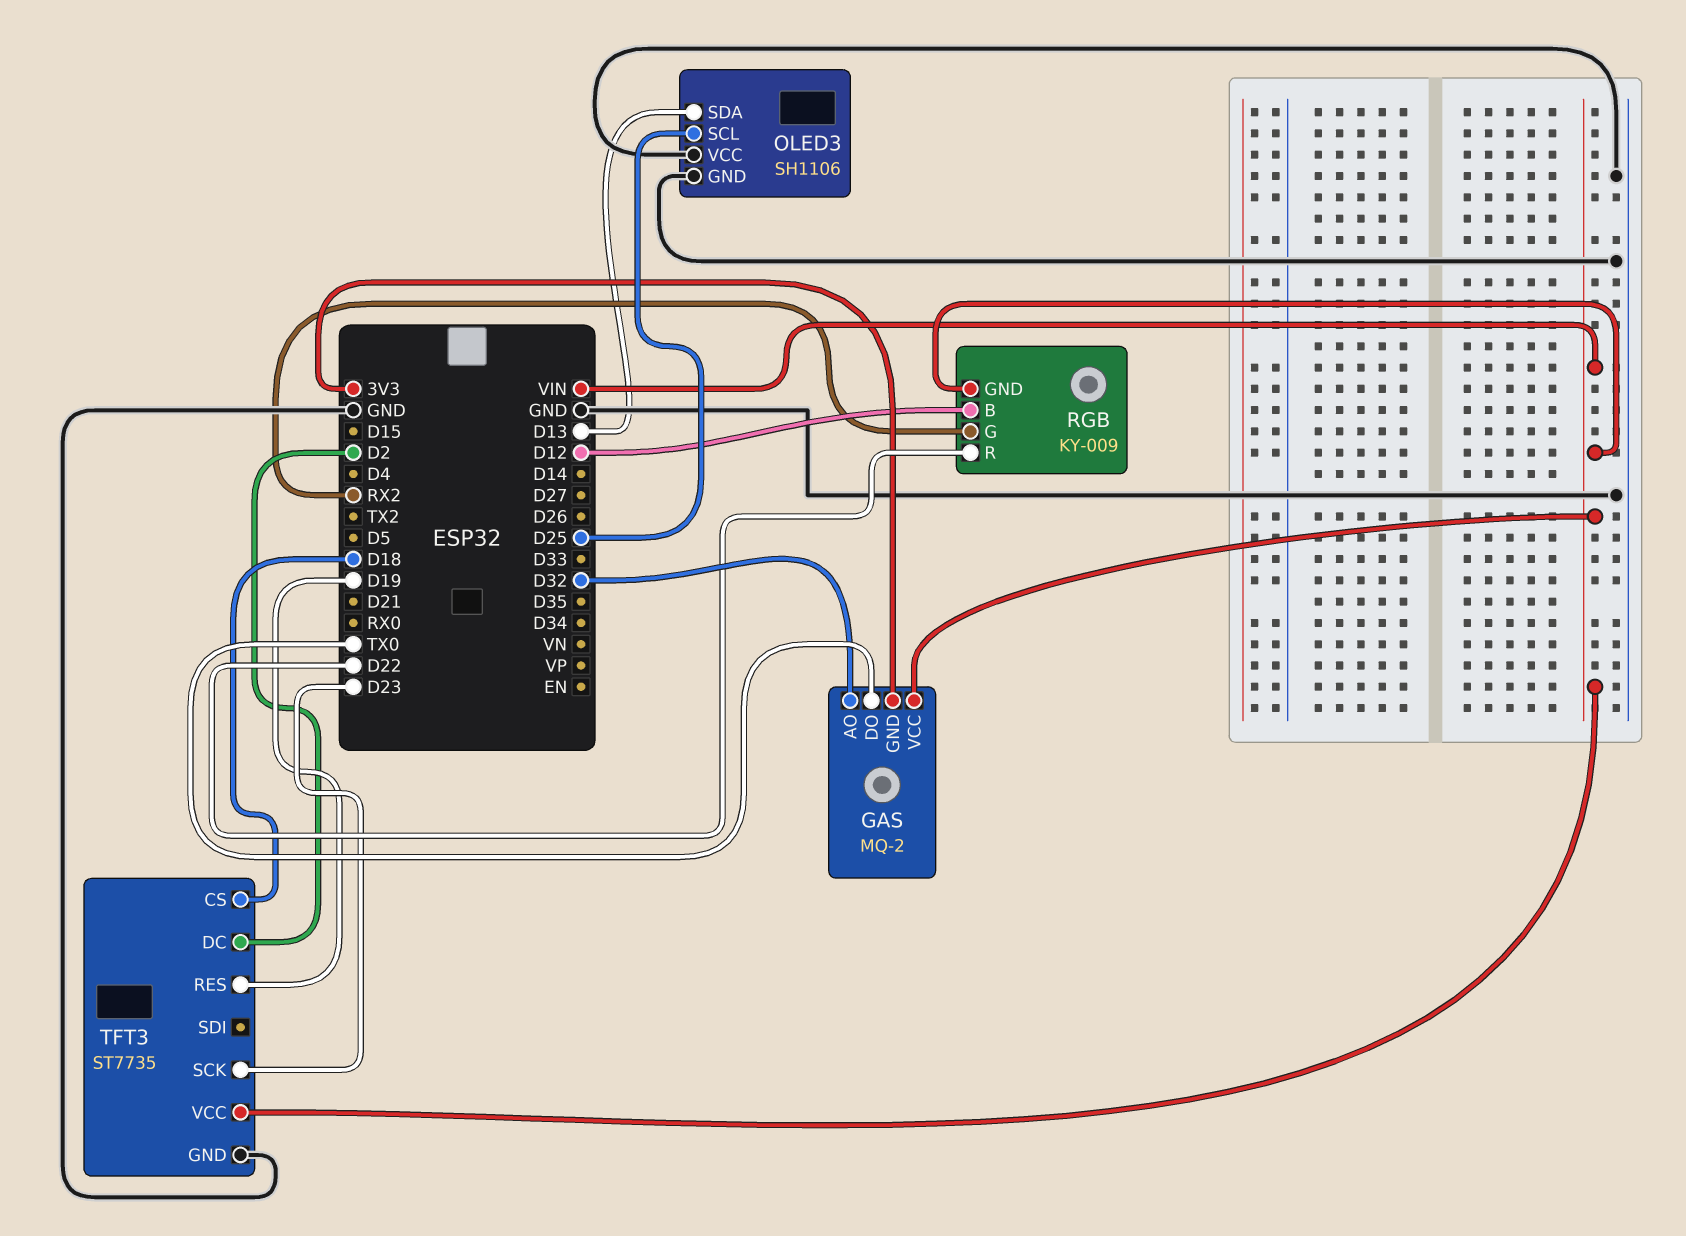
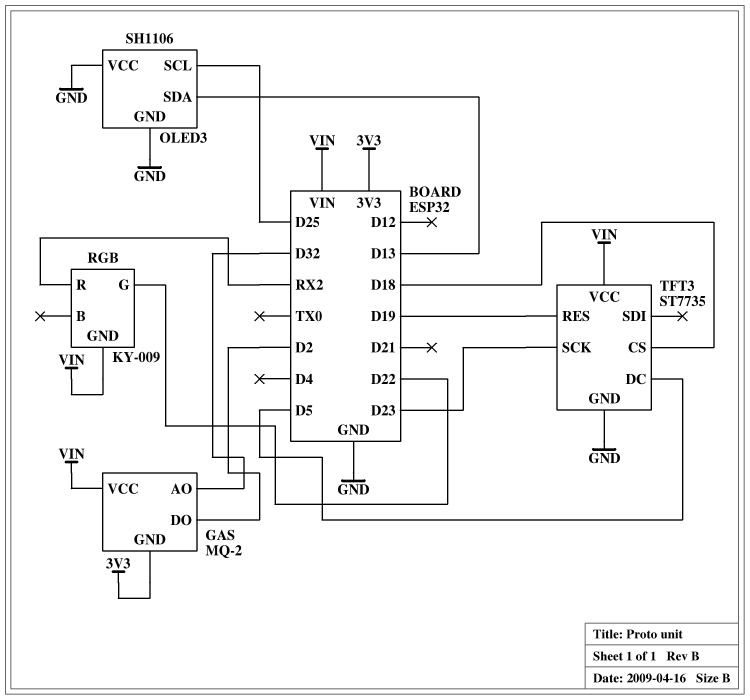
GAS pin DO: TX0 -> D2
RGB pin B: D12 -> none
RGB pin G: RX2 -> D22
RGB pin R: D22 -> RX2
TFT3 pin DC: D2 -> D5

